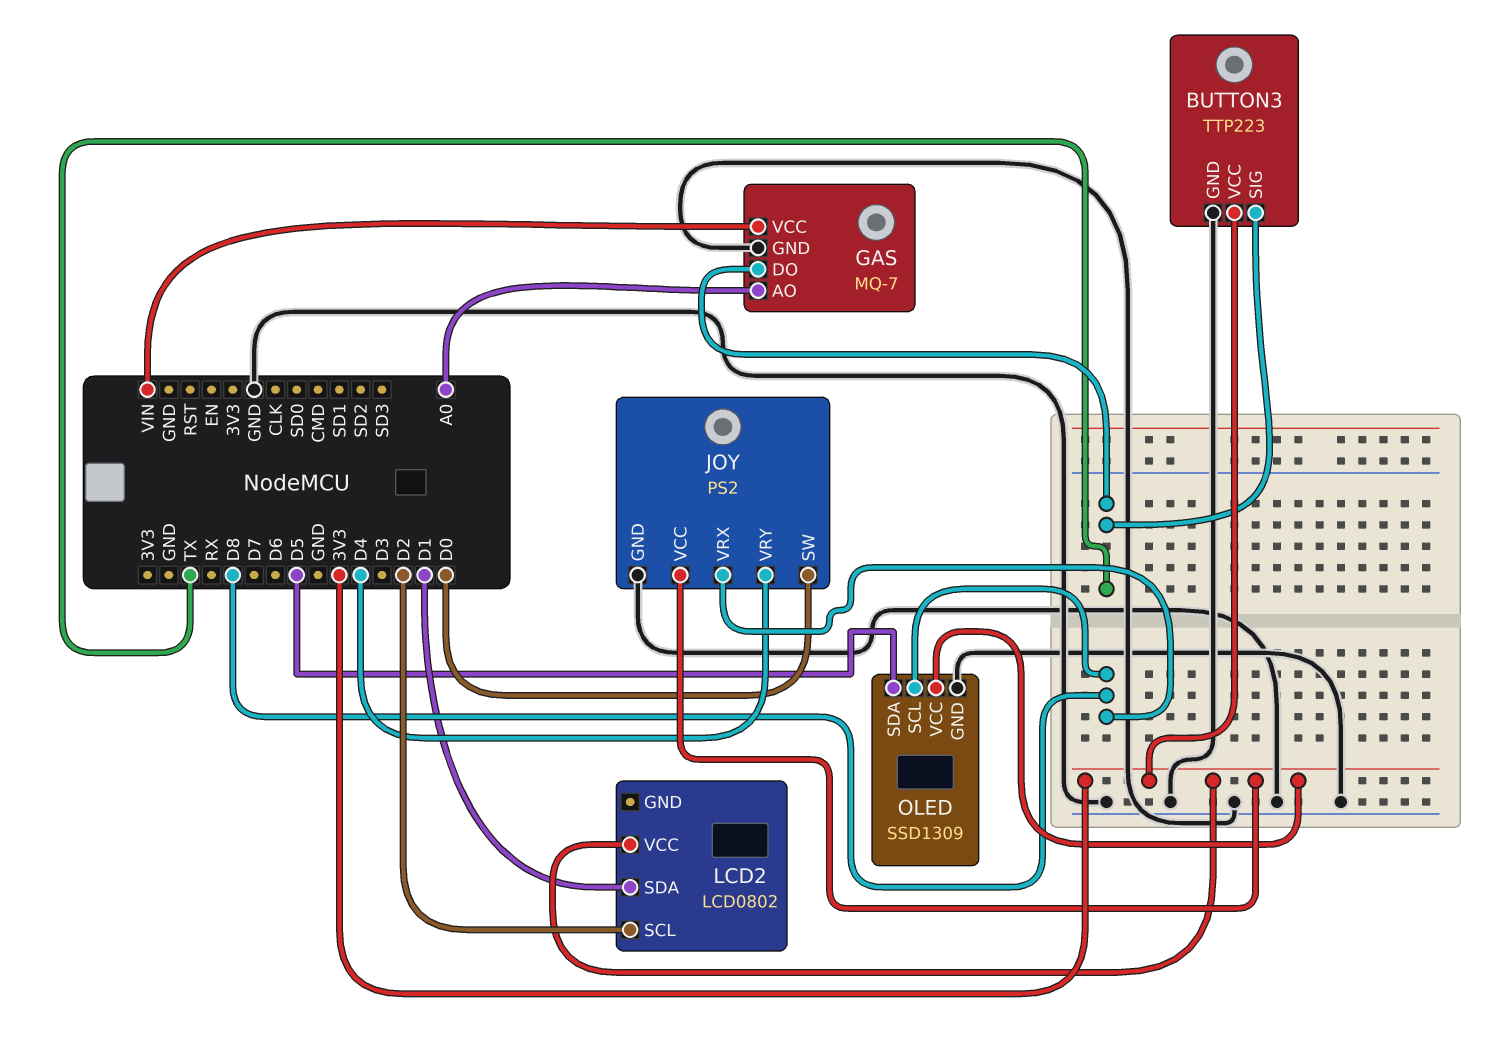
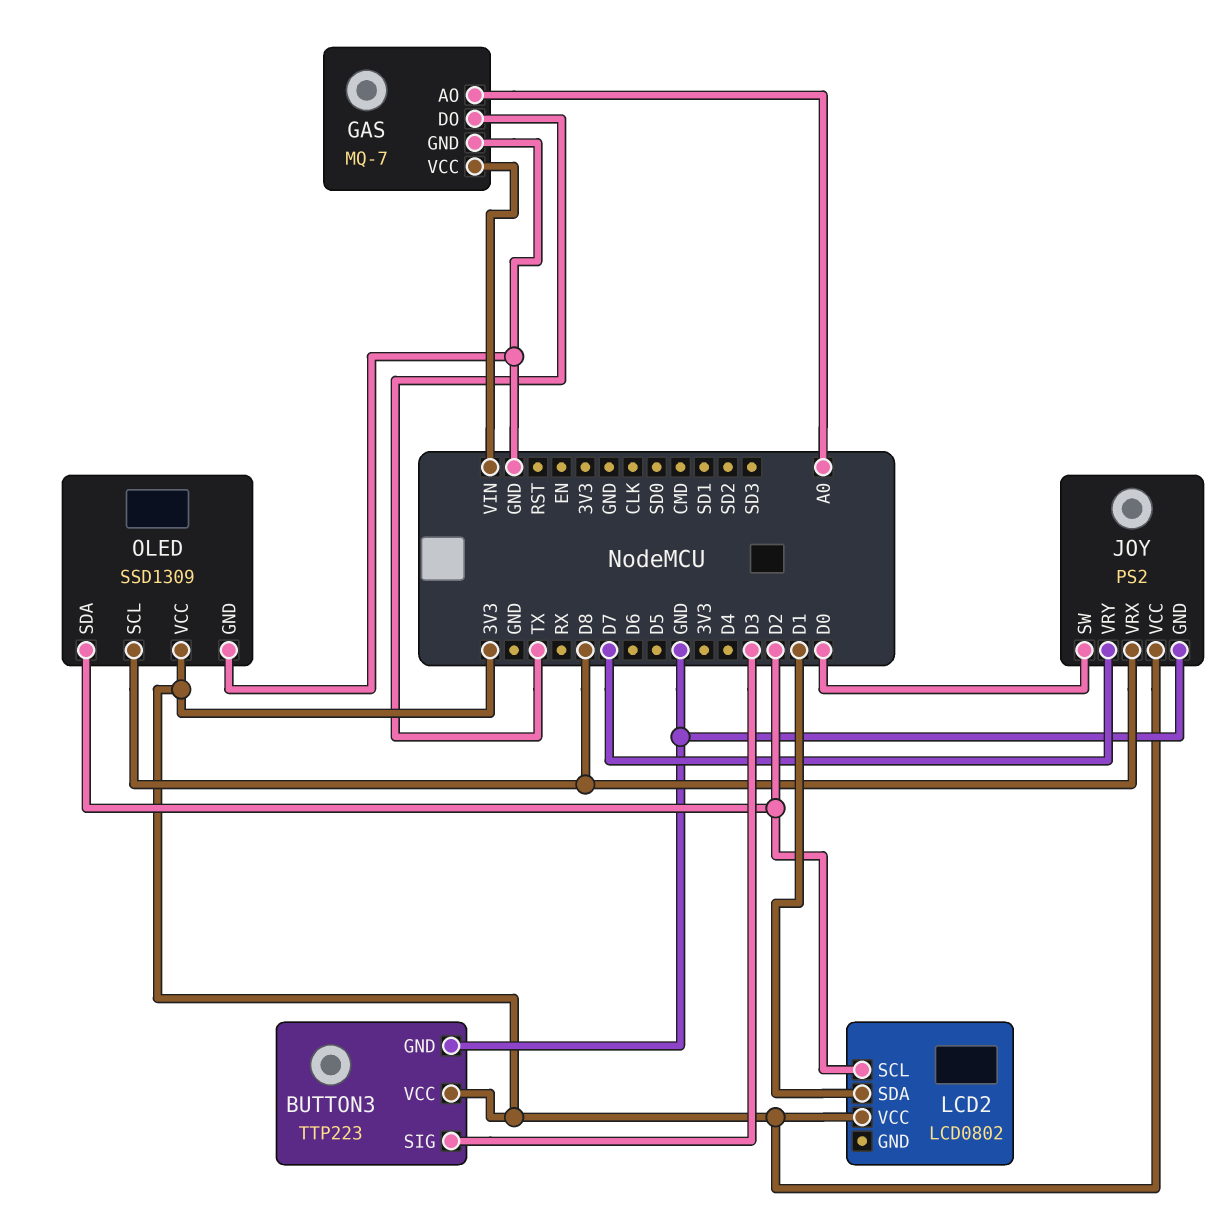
BUTTON3 pin SIG: TX -> D3
JOY pin VRY: D4 -> D7
OLED pin SDA: D5 -> D2

